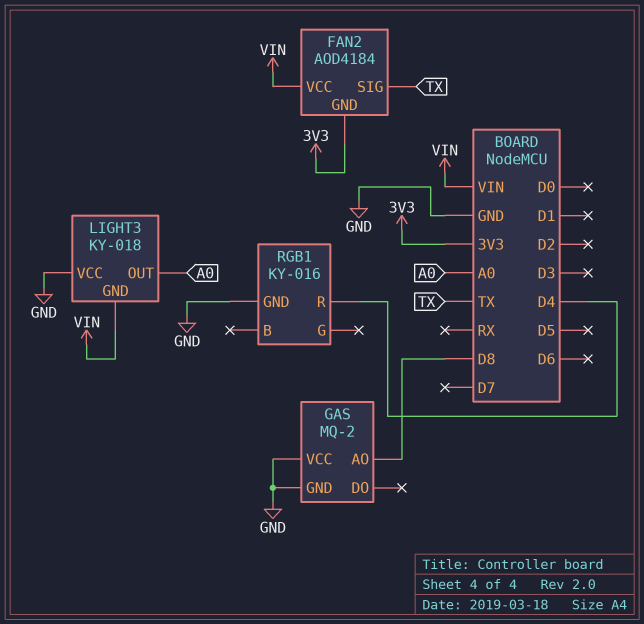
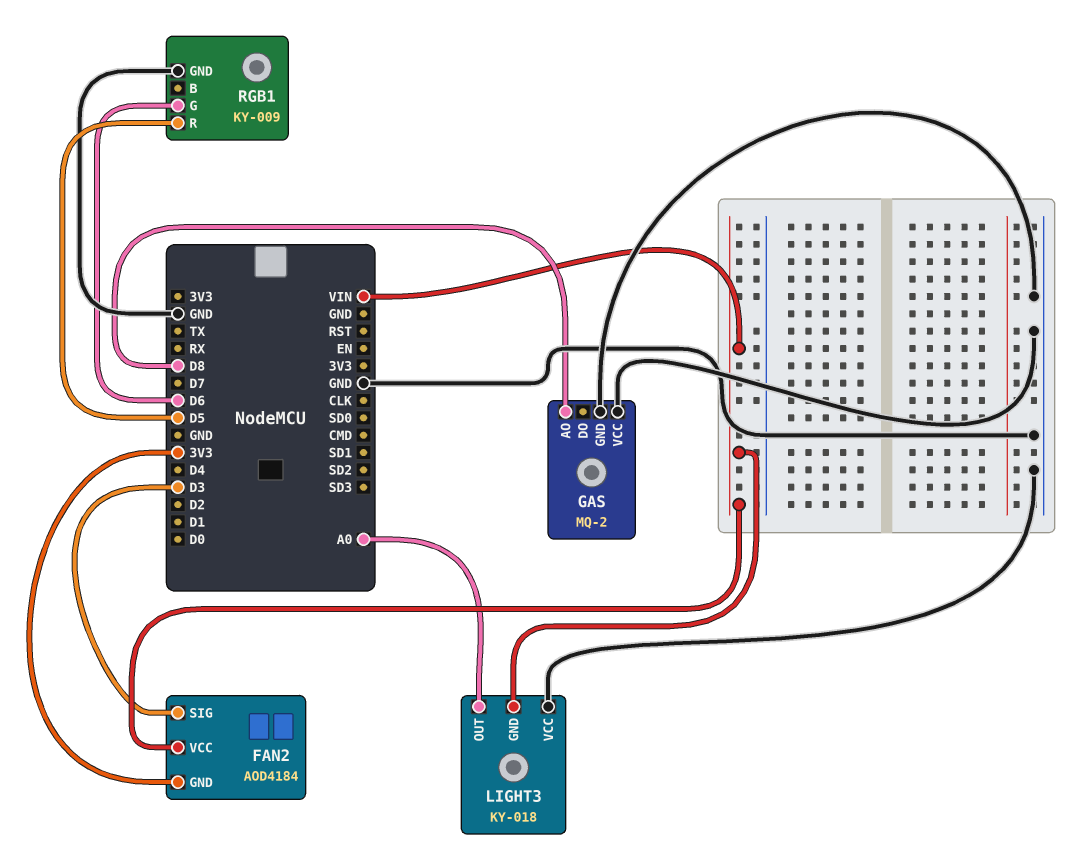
FAN2 pin SIG: TX -> D3
RGB1: KY-016 -> KY-009
RGB1 pin G: none -> D6
RGB1 pin R: D4 -> D5

